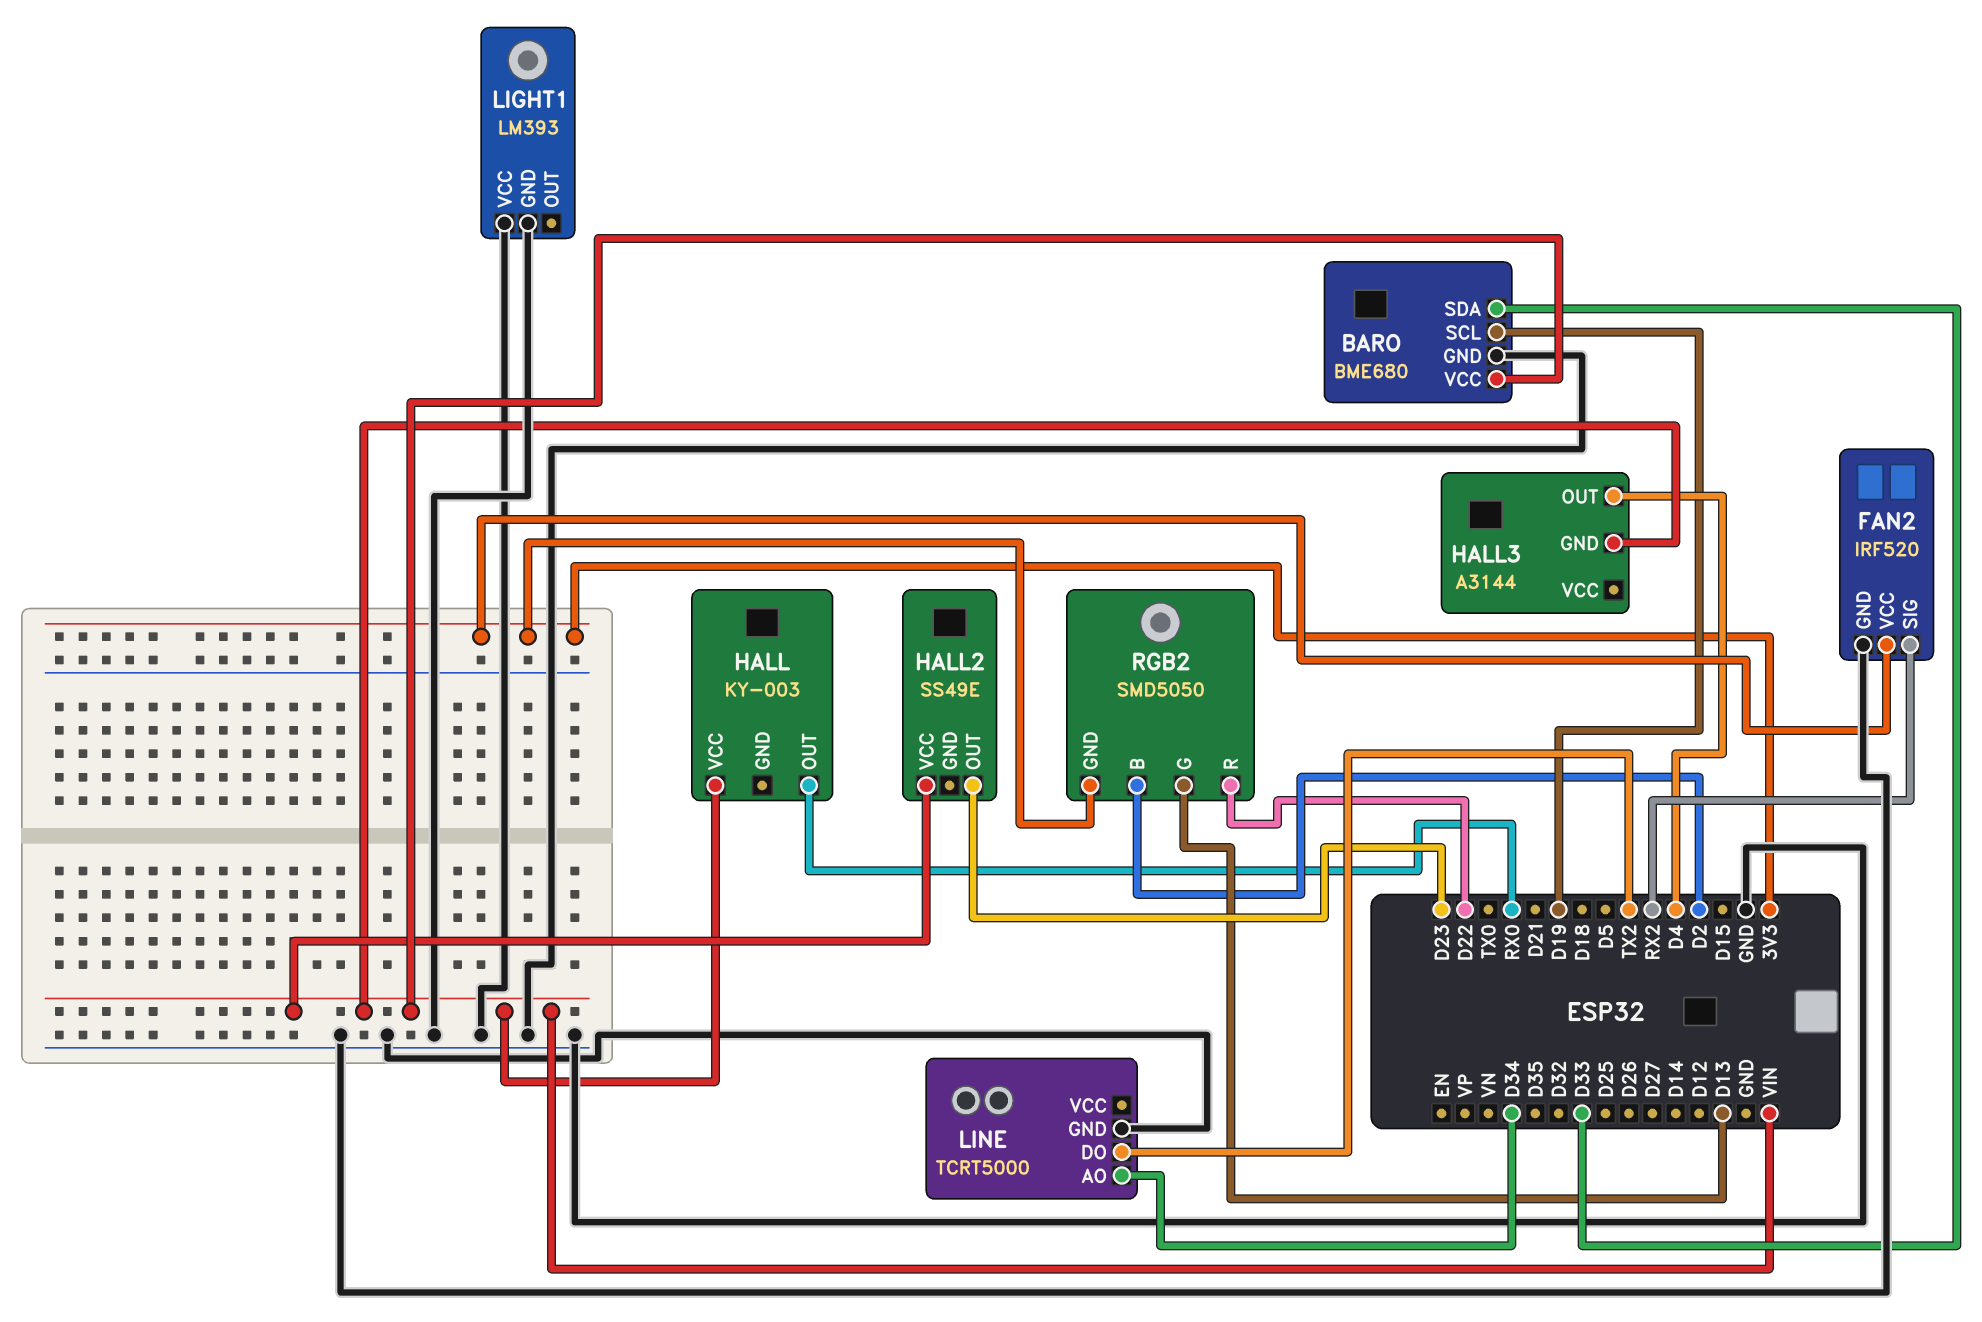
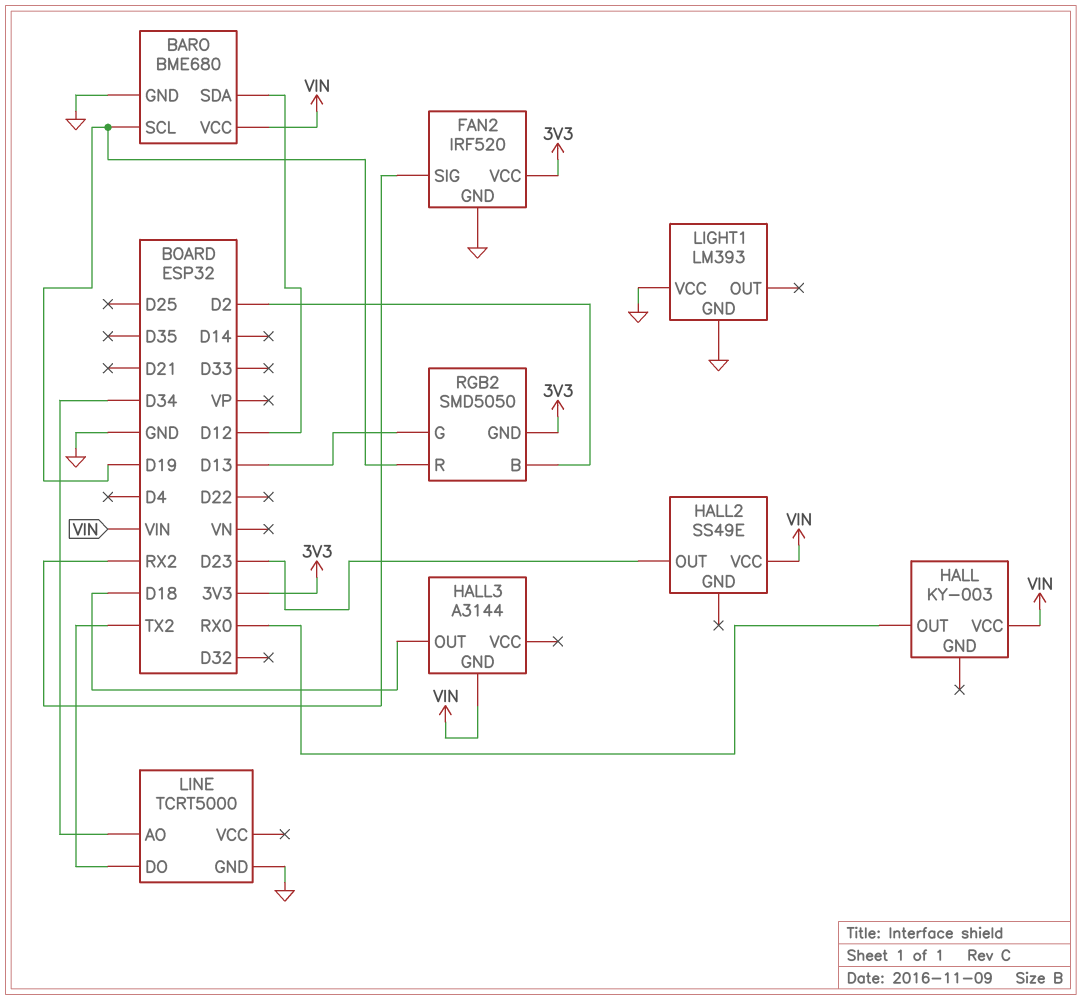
BARO pin SDA: D33 -> D12
HALL3 pin OUT: D4 -> D18
RGB2 pin R: D22 -> D19

